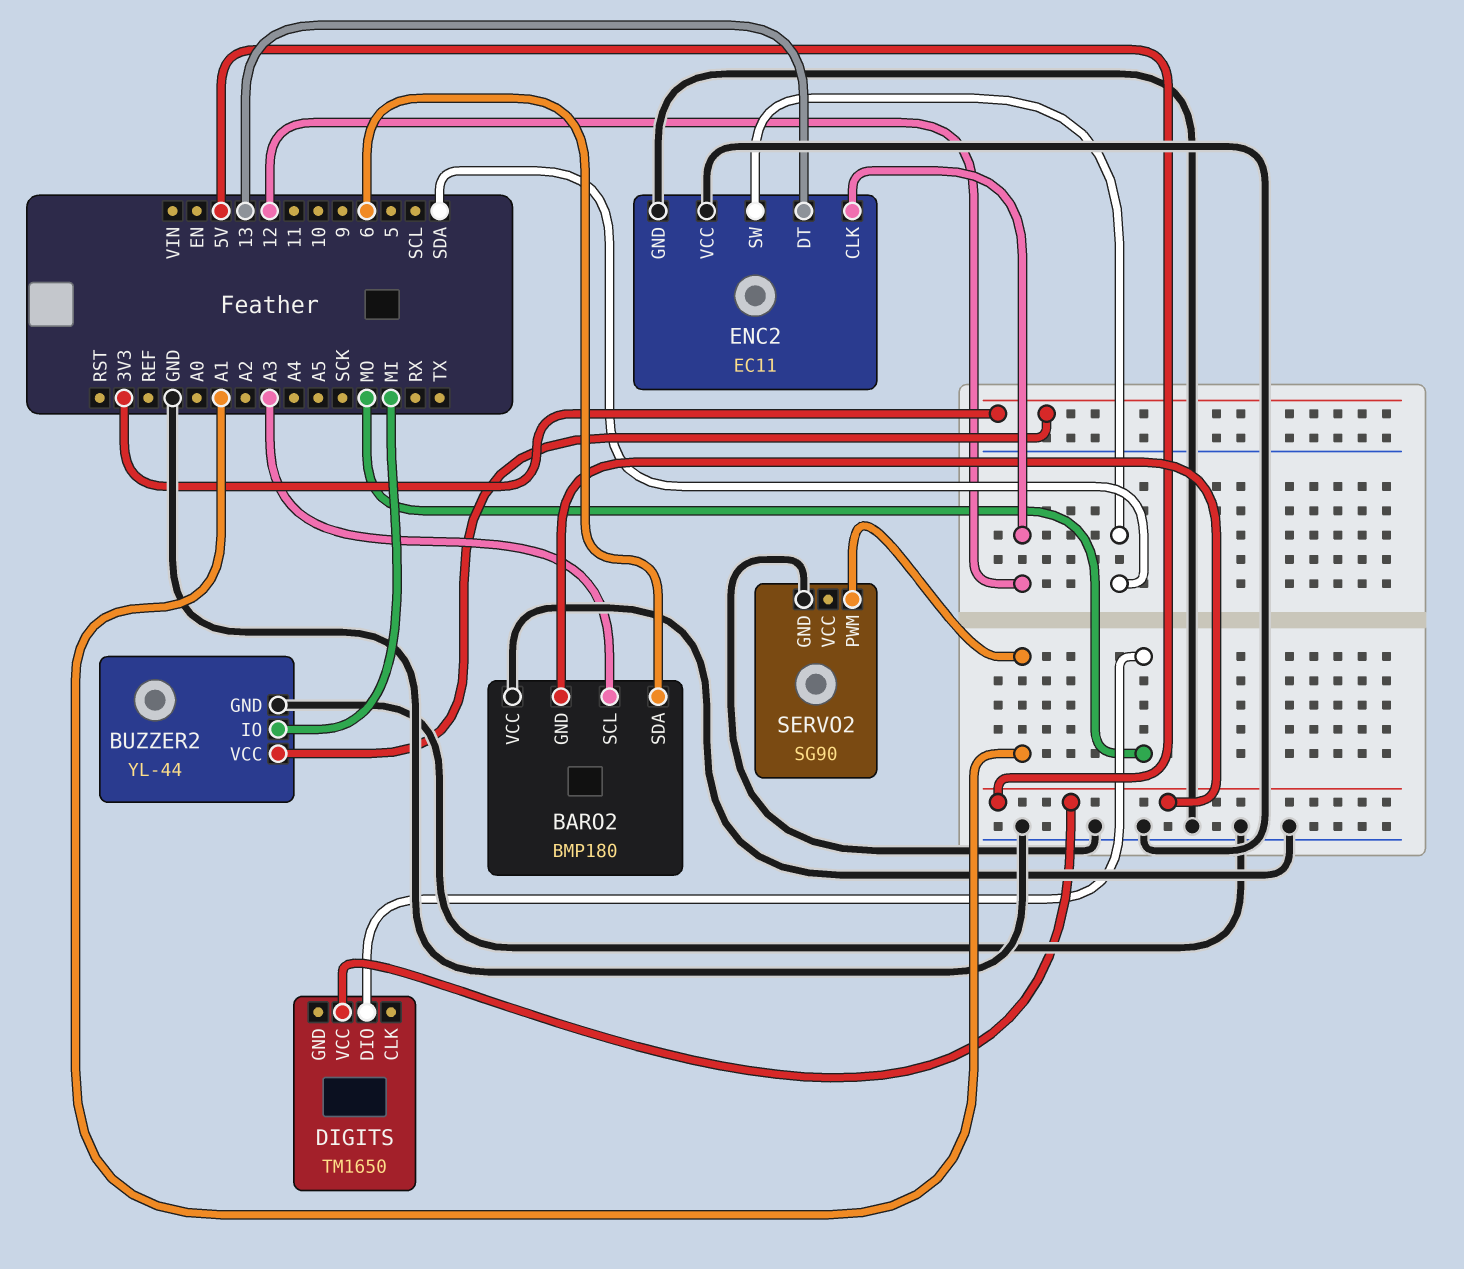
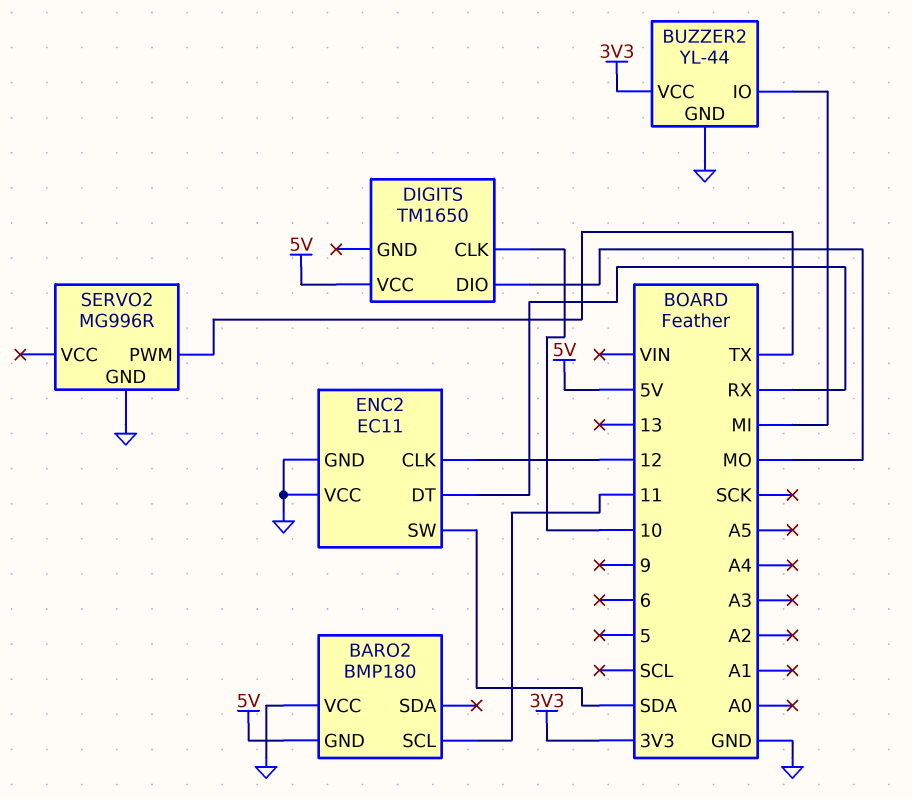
BARO2 pin SCL: A3 -> 11
BARO2 pin SDA: 6 -> none
DIGITS pin CLK: none -> 10
ENC2 pin DT: 13 -> RX
SERVO2: SG90 -> MG996R
SERVO2 pin PWM: A1 -> TX

